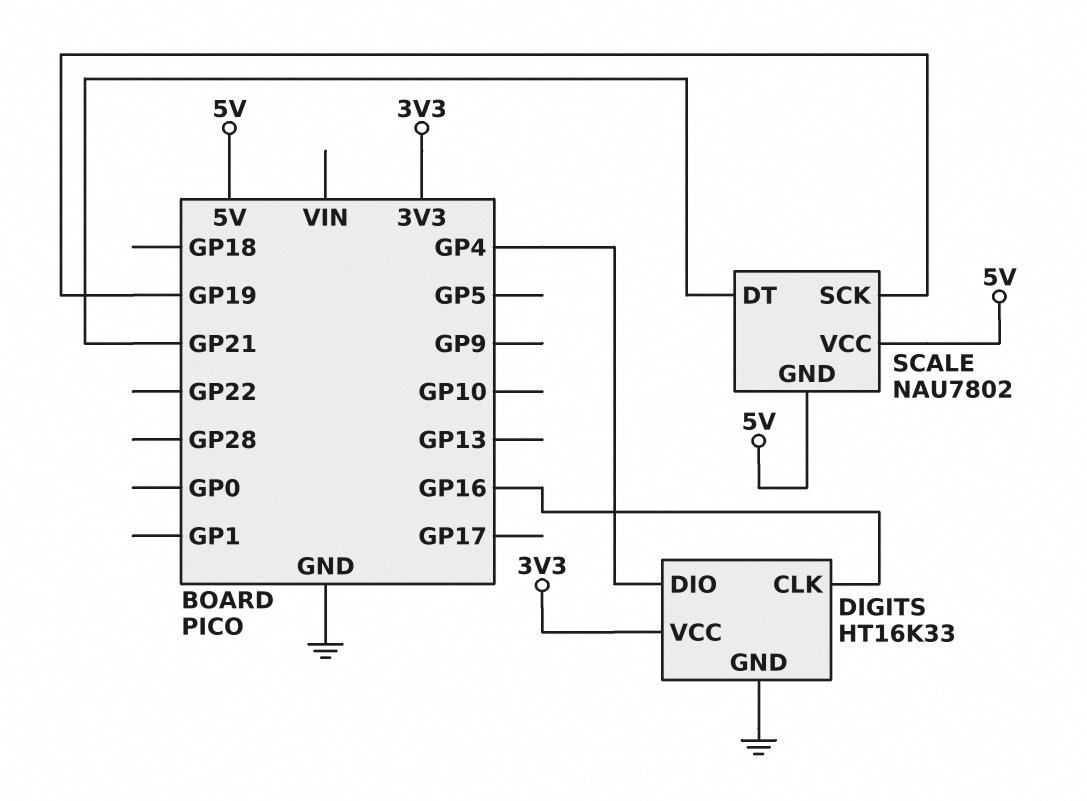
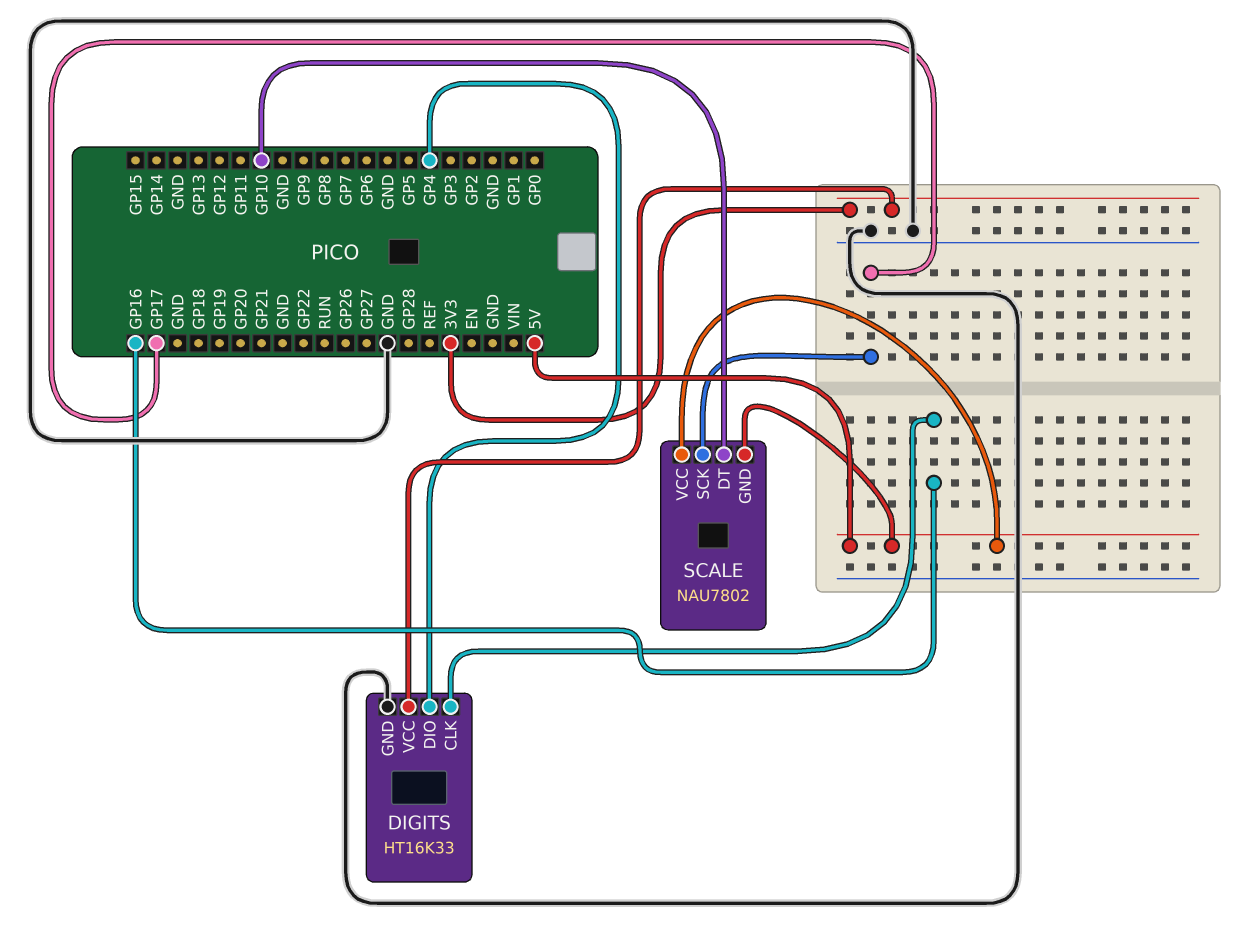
SCALE pin DT: GP21 -> GP10
SCALE pin SCK: GP19 -> GP17

